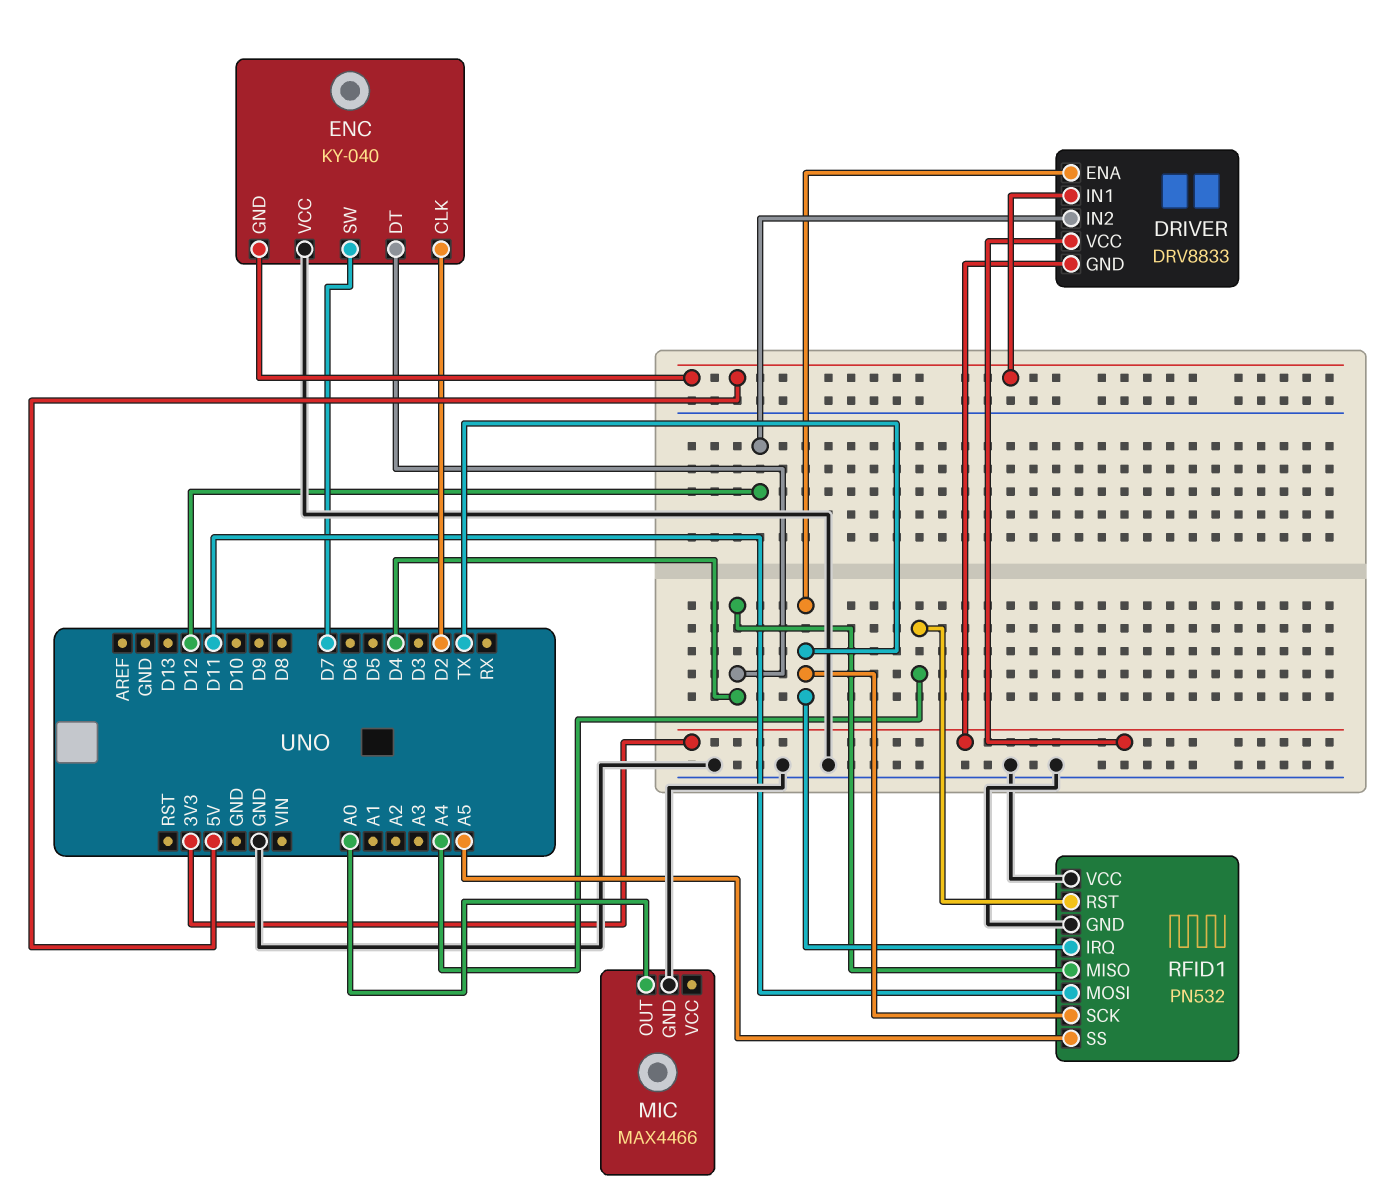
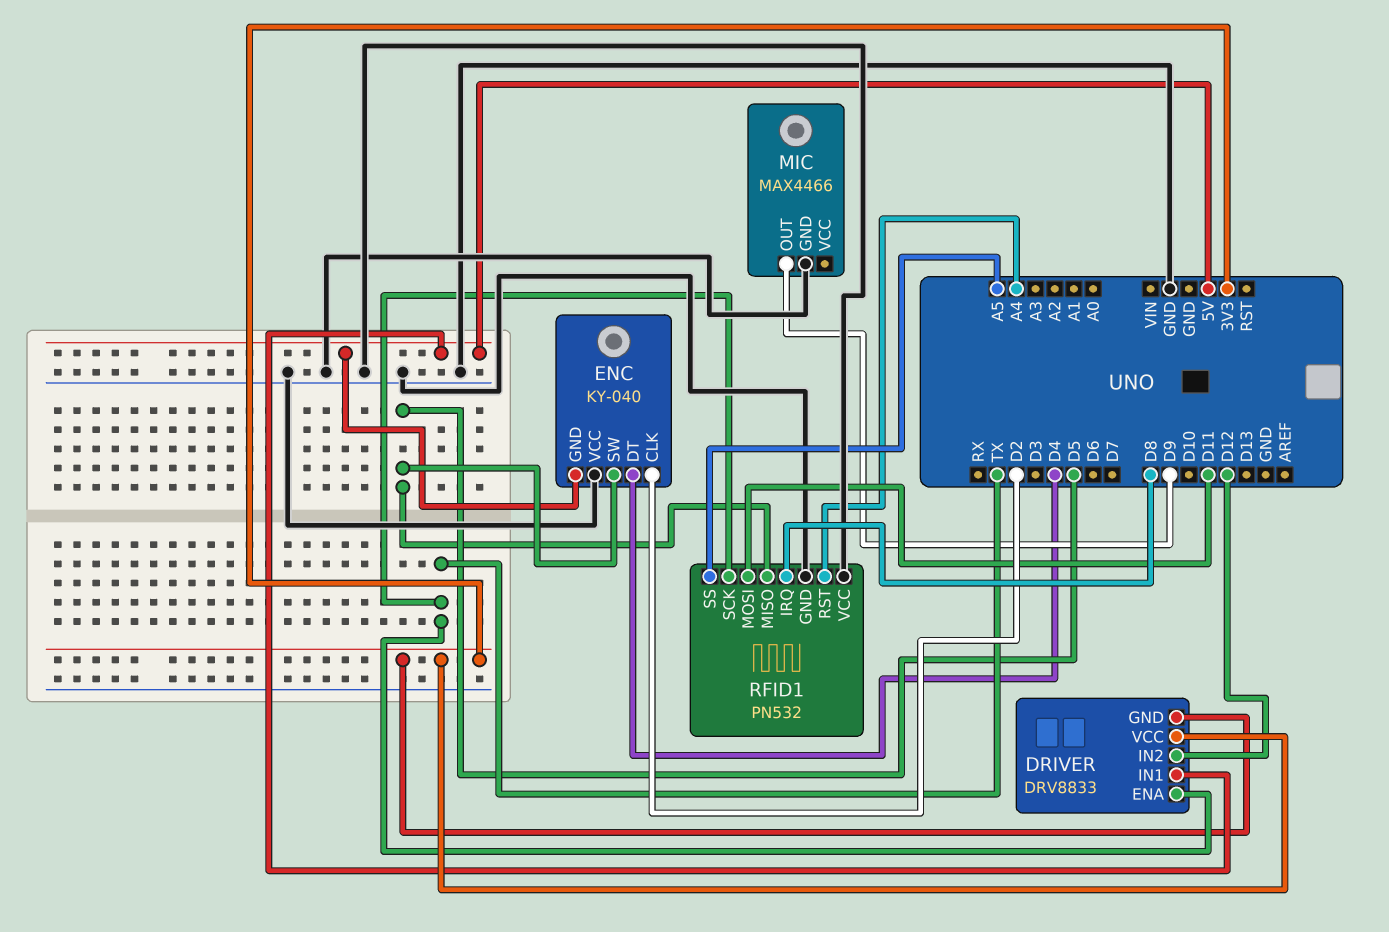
ENC pin SW: D7 -> D5
MIC pin OUT: A0 -> D9
RFID1 pin IRQ: TX -> D8
RFID1 pin MISO: D4 -> D5

